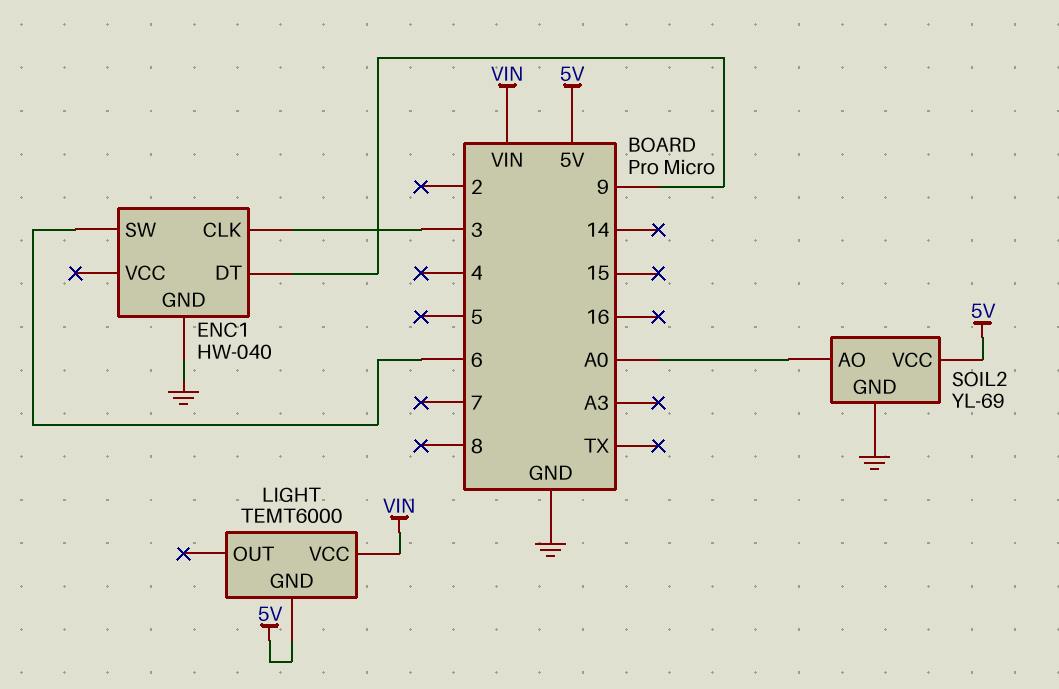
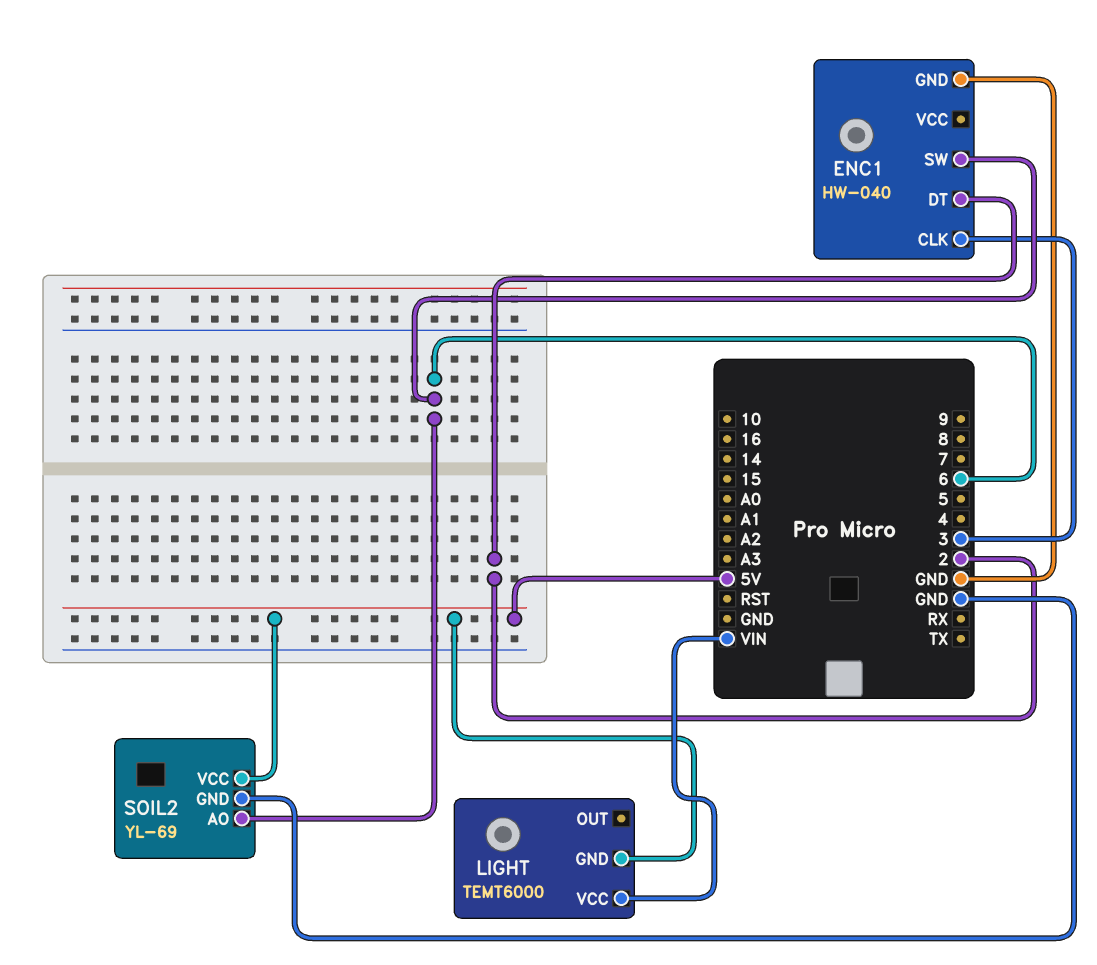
ENC1 pin DT: 9 -> 2
SOIL2 pin AO: A0 -> 6

